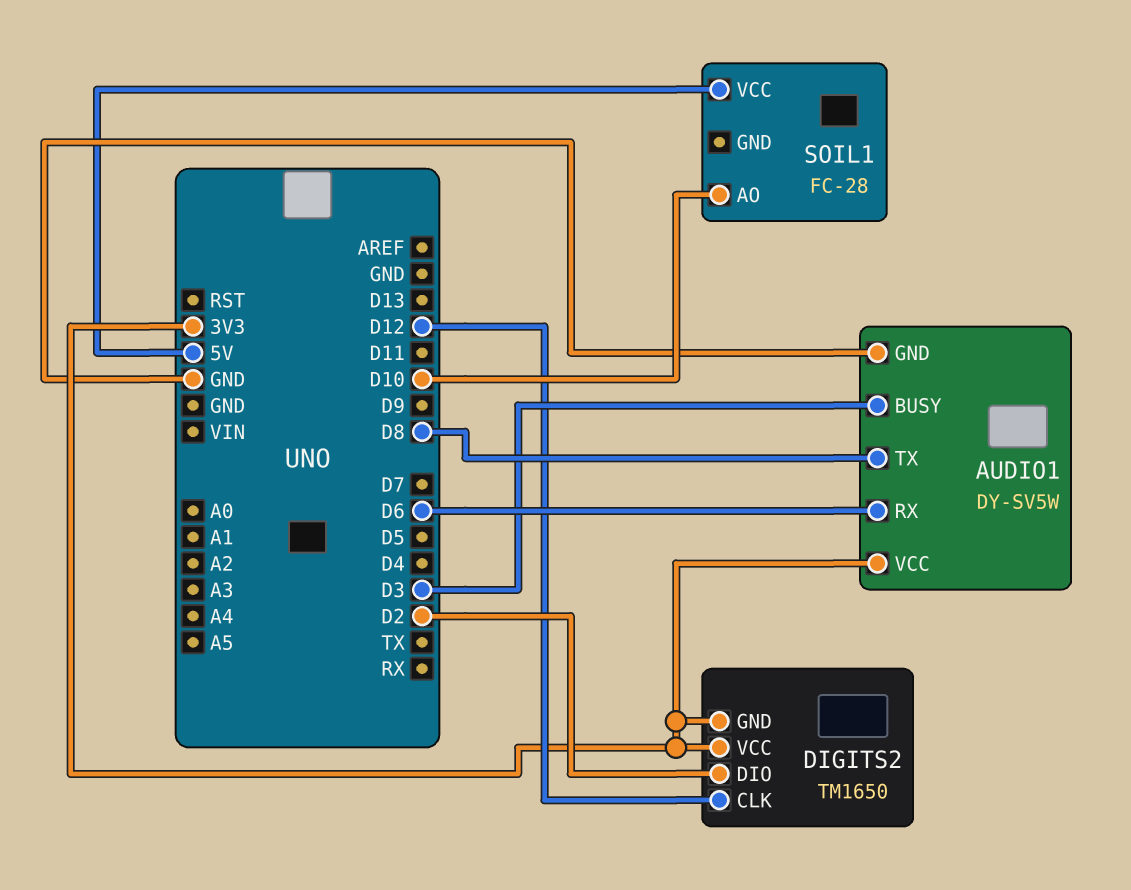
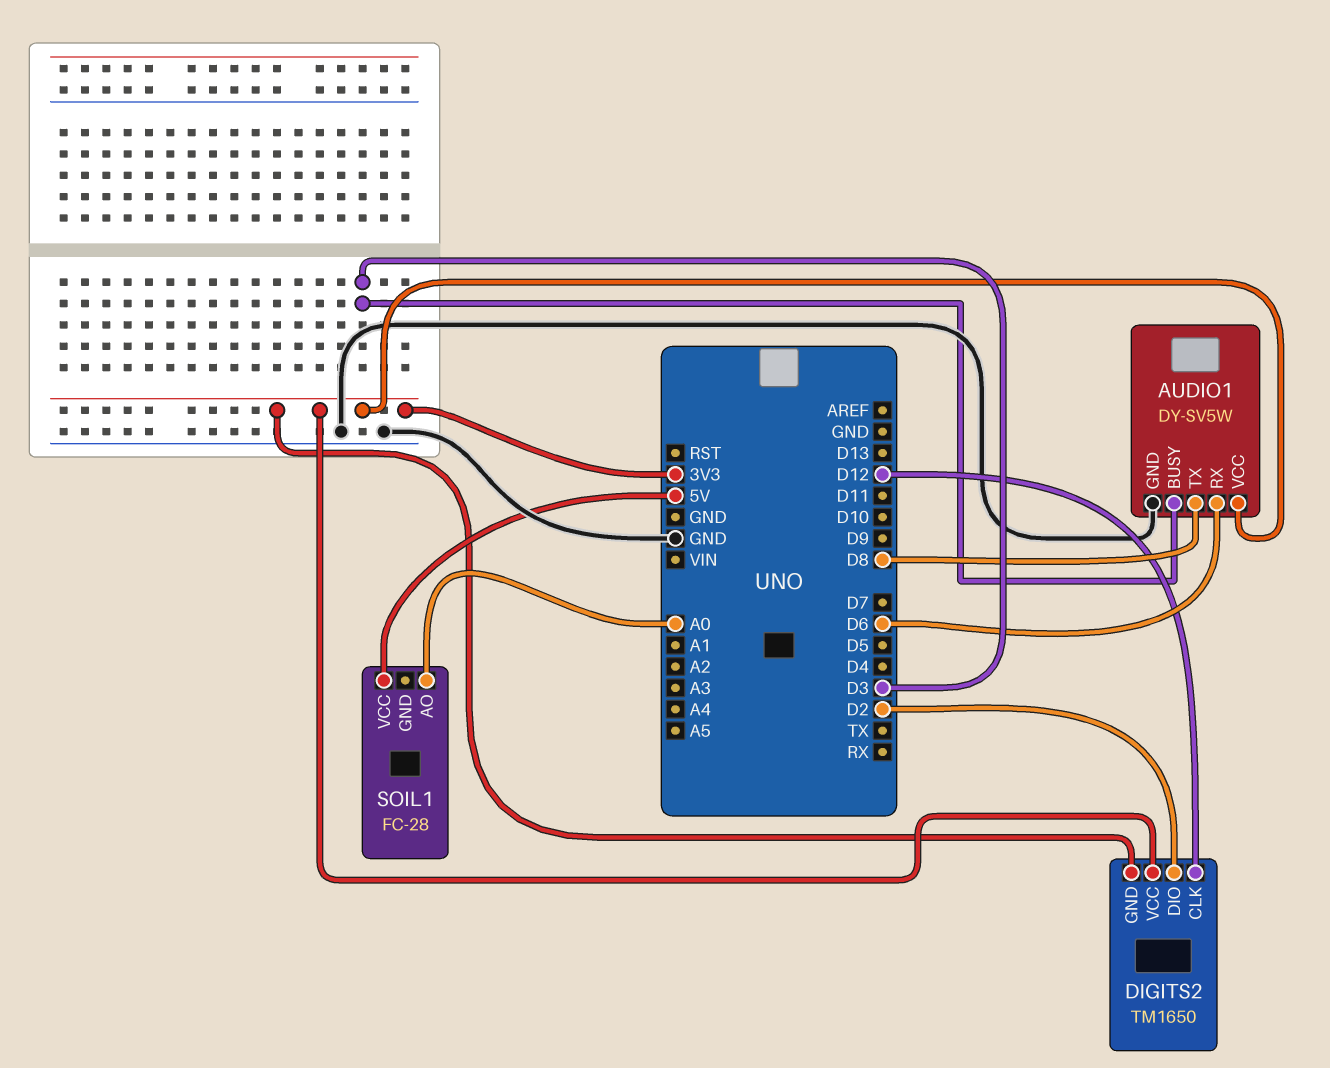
SOIL1 pin AO: D10 -> A0

